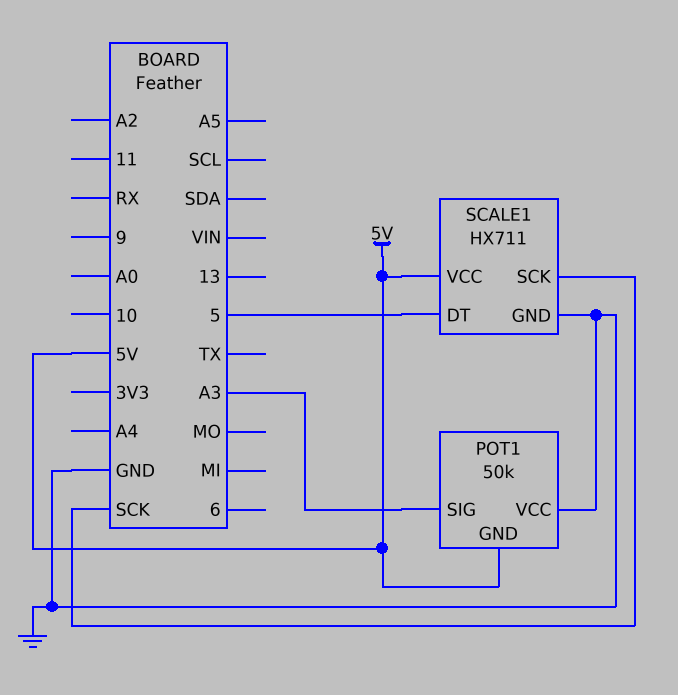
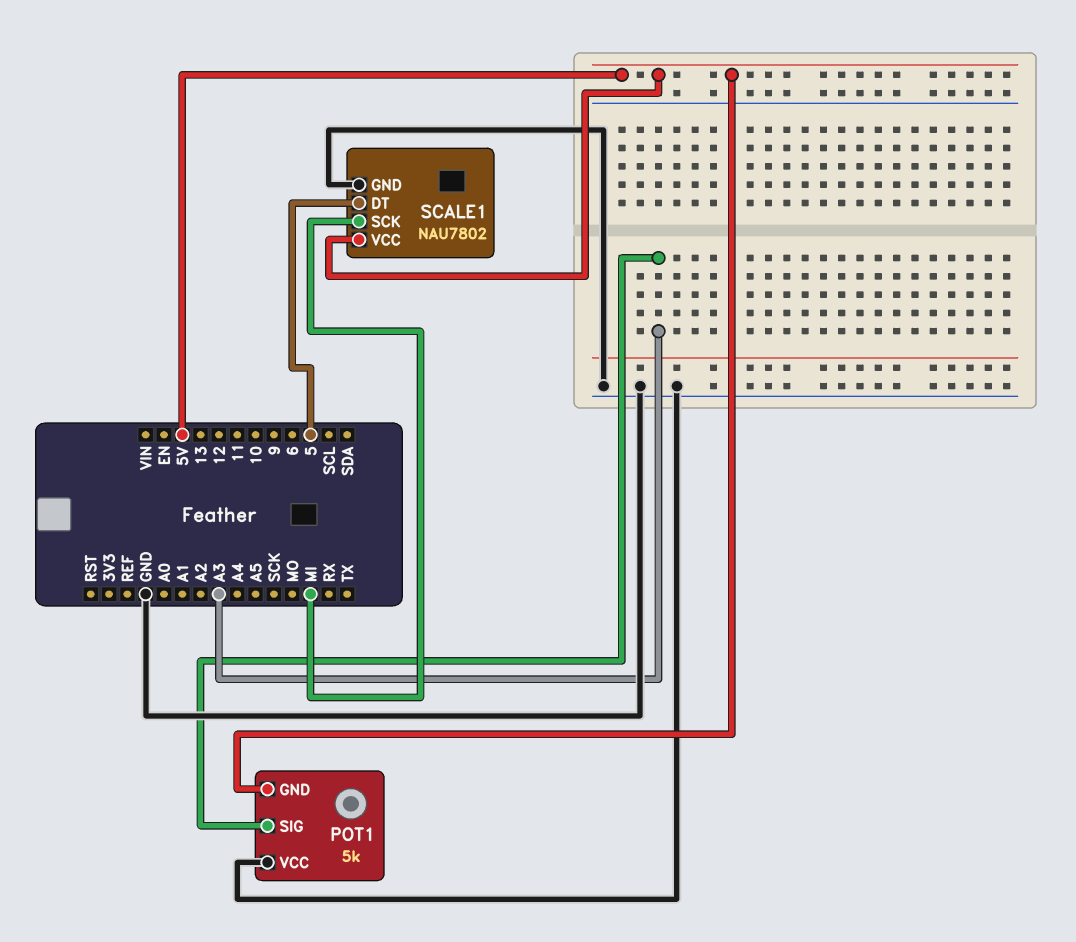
POT1: 50k -> 5k
SCALE1: HX711 -> NAU7802
SCALE1 pin SCK: SCK -> MI

